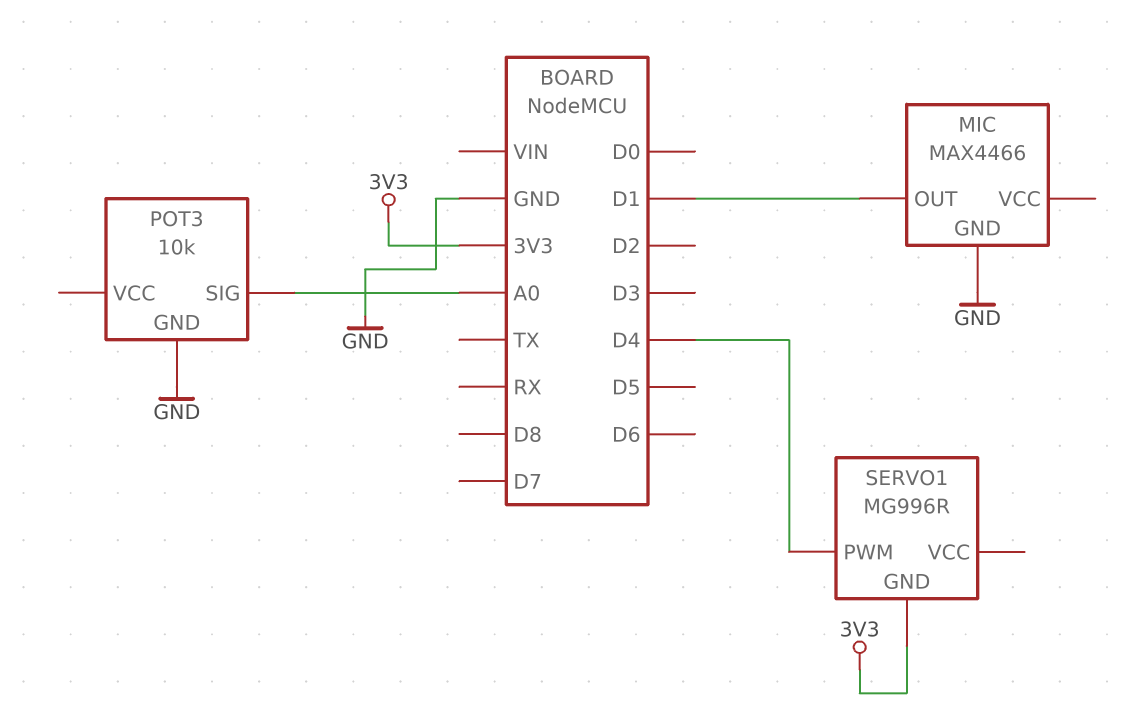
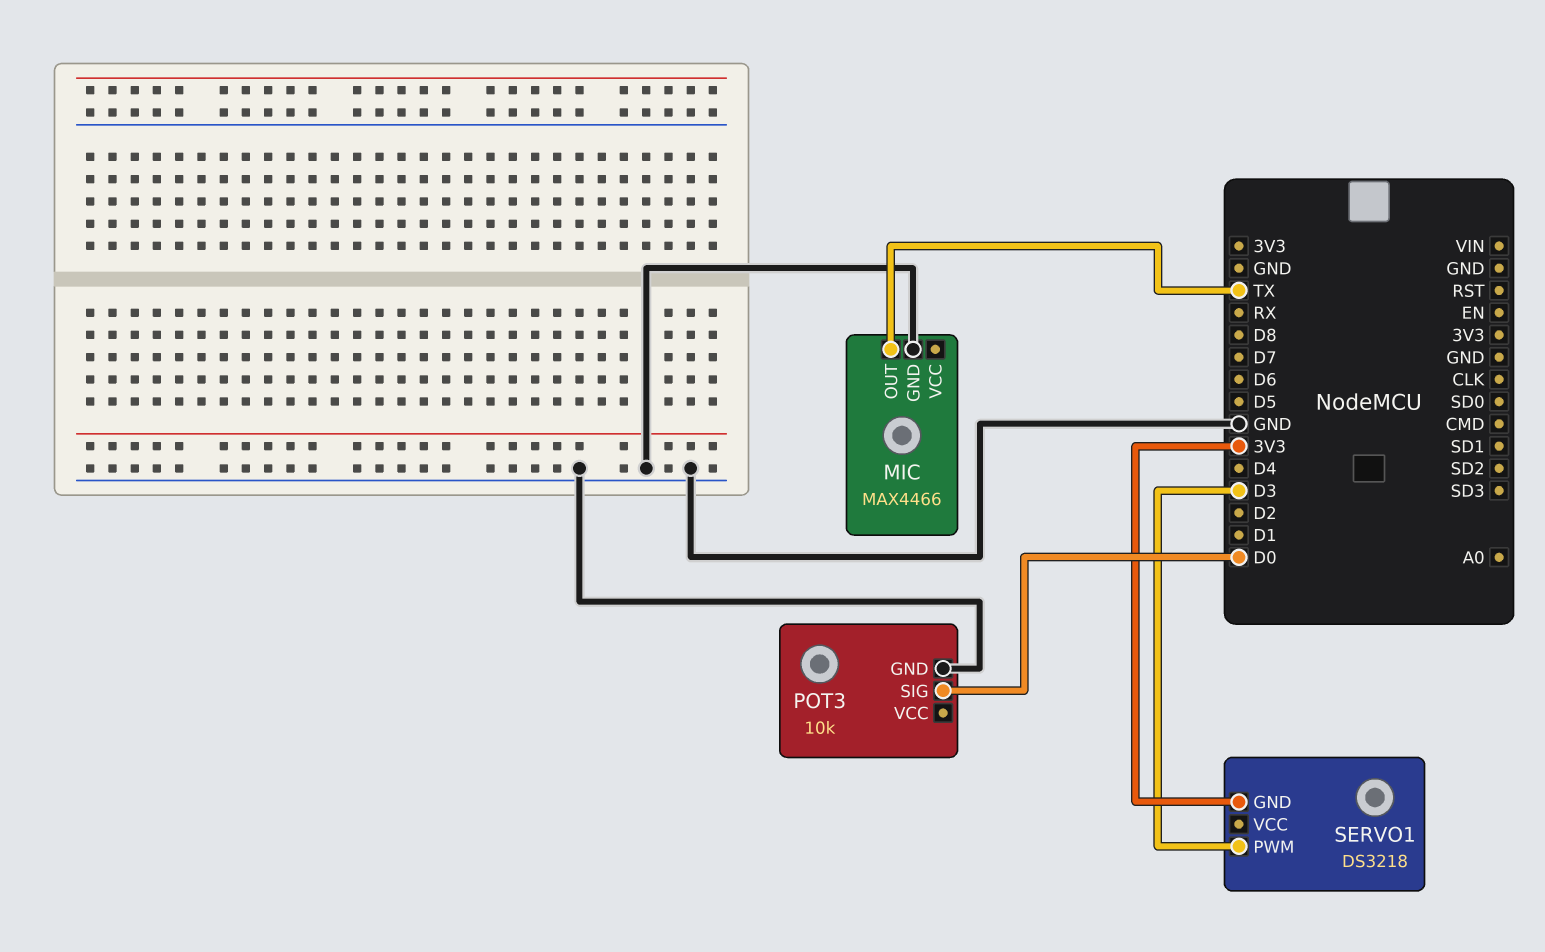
MIC pin OUT: D1 -> TX
POT3 pin SIG: A0 -> D0
SERVO1: MG996R -> DS3218
SERVO1 pin PWM: D4 -> D3

